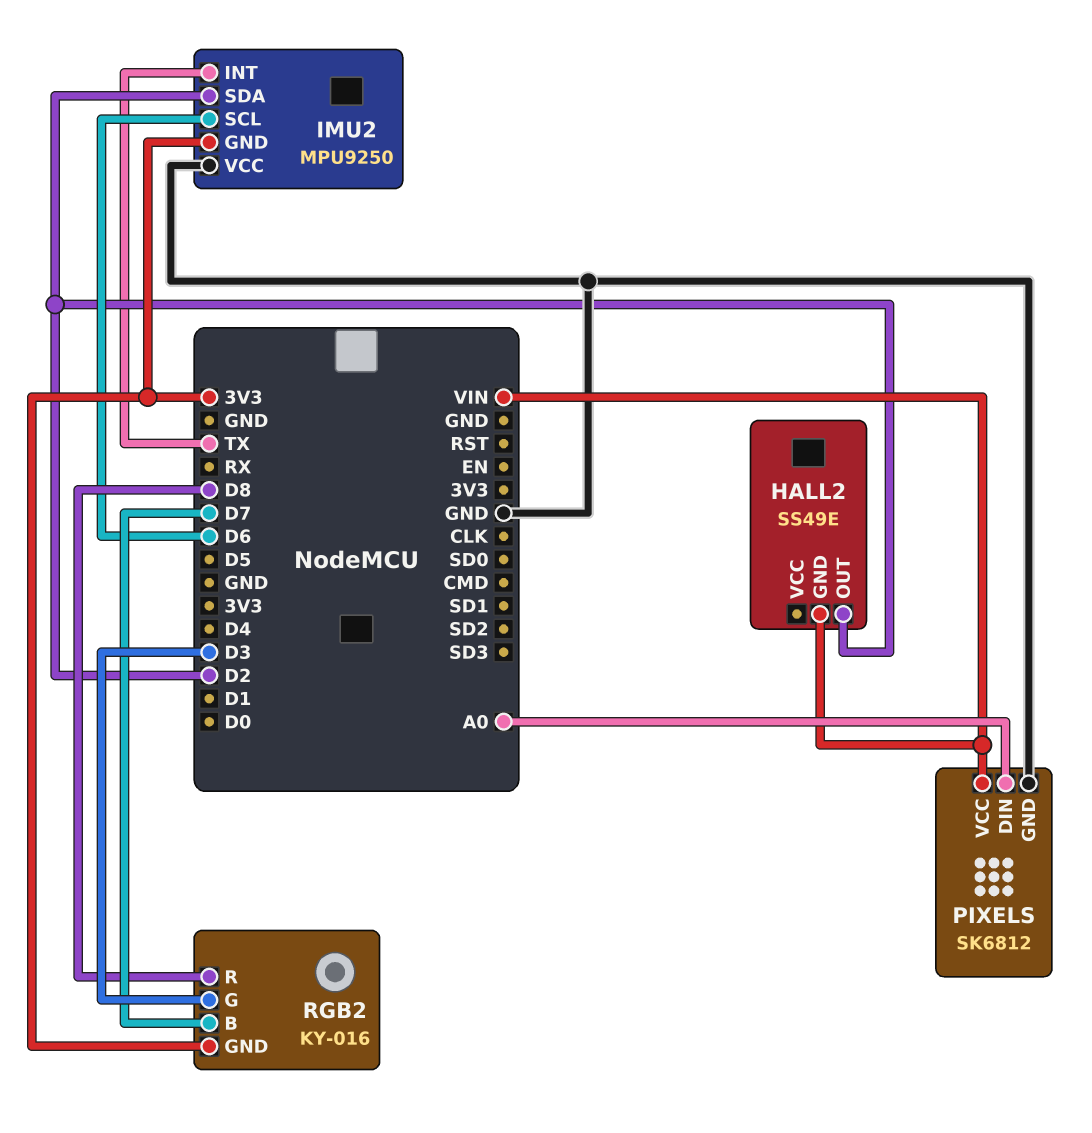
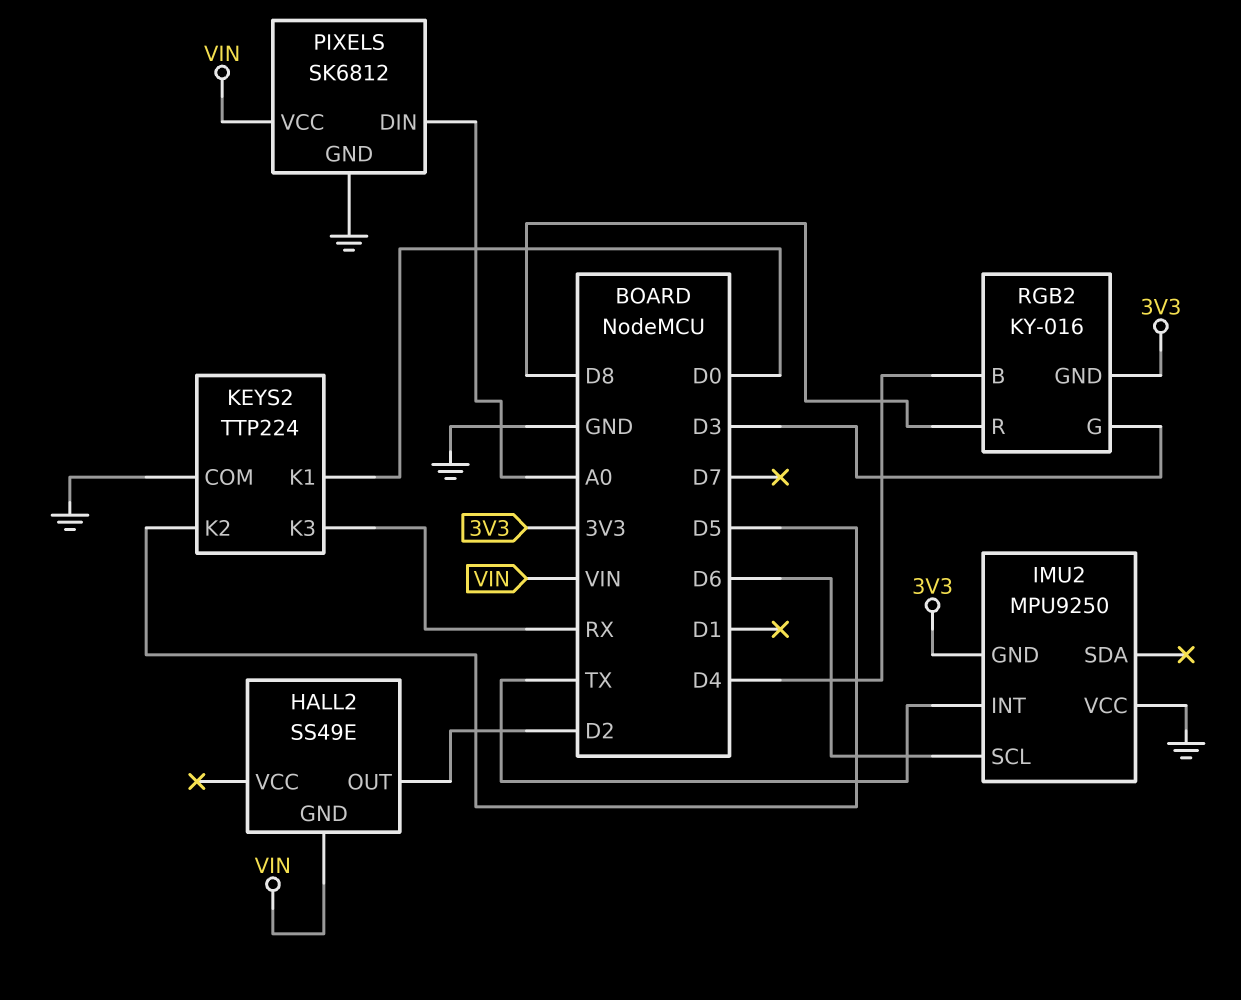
IMU2 pin SDA: D2 -> none
KEYS2: none -> TTP224
KEYS2 pin COM: none -> GND
KEYS2 pin K1: none -> D0
KEYS2 pin K2: none -> D5
KEYS2 pin K3: none -> RX
RGB2 pin B: D7 -> D4

